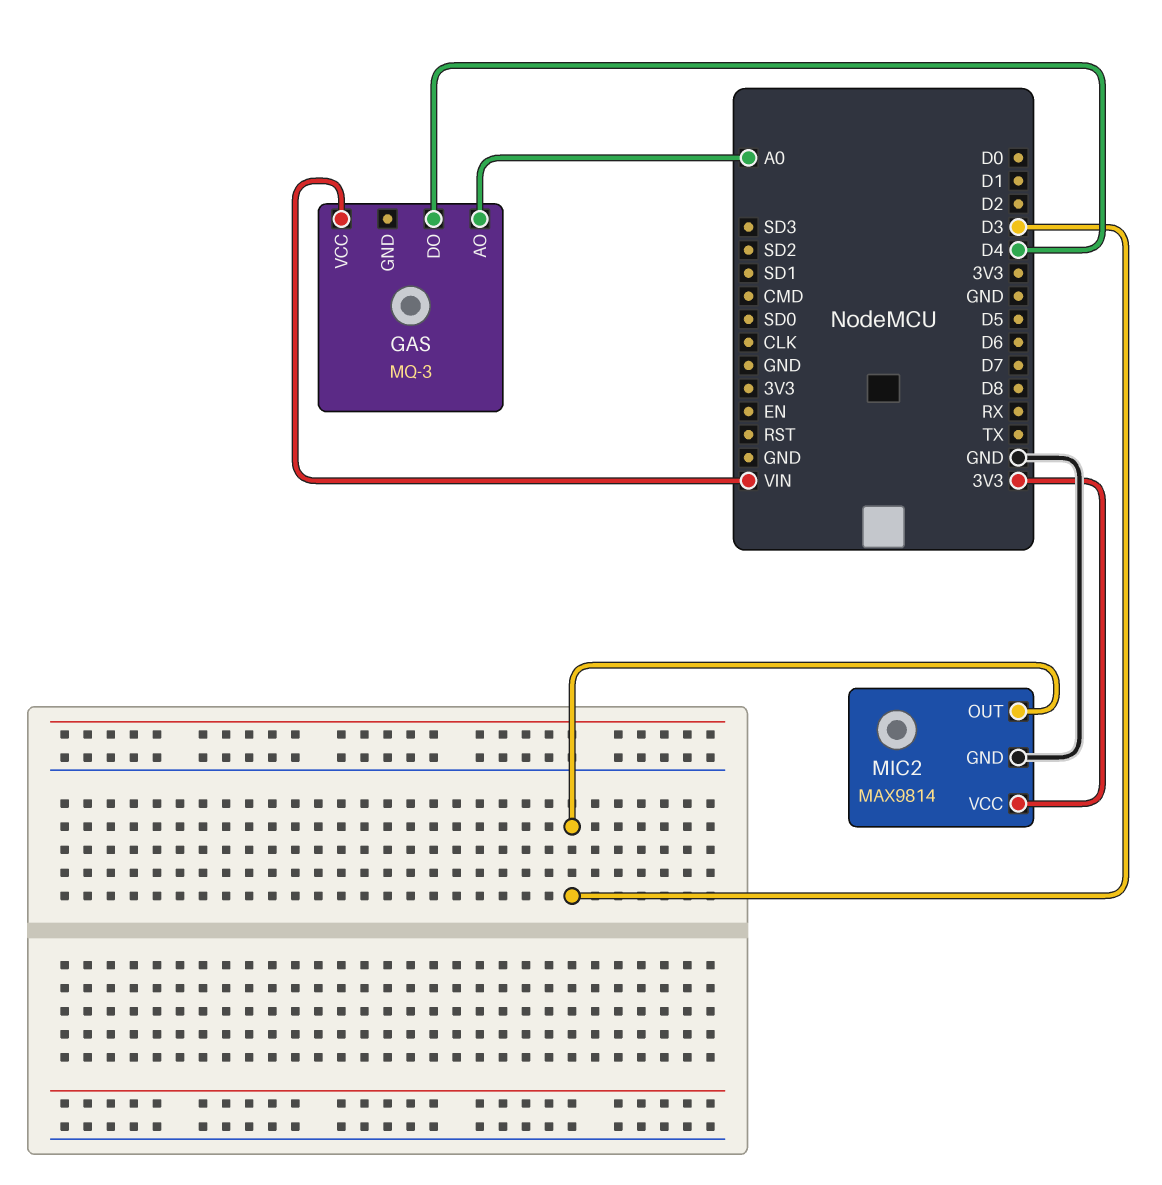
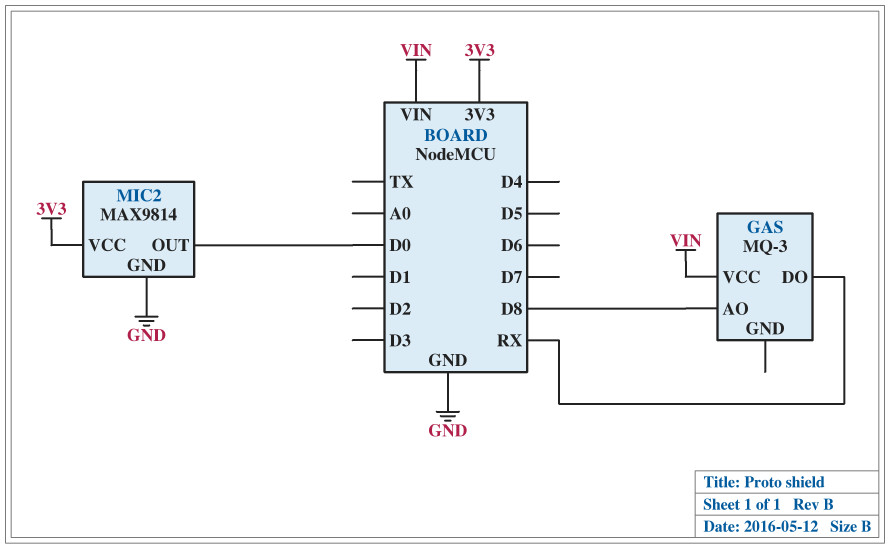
GAS pin AO: A0 -> D8
GAS pin DO: D4 -> RX
MIC2 pin OUT: D3 -> D0

